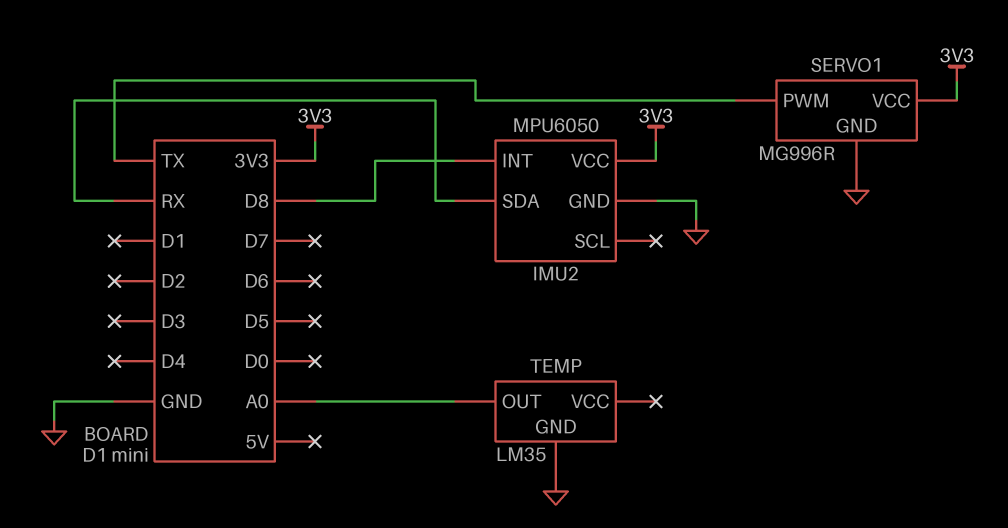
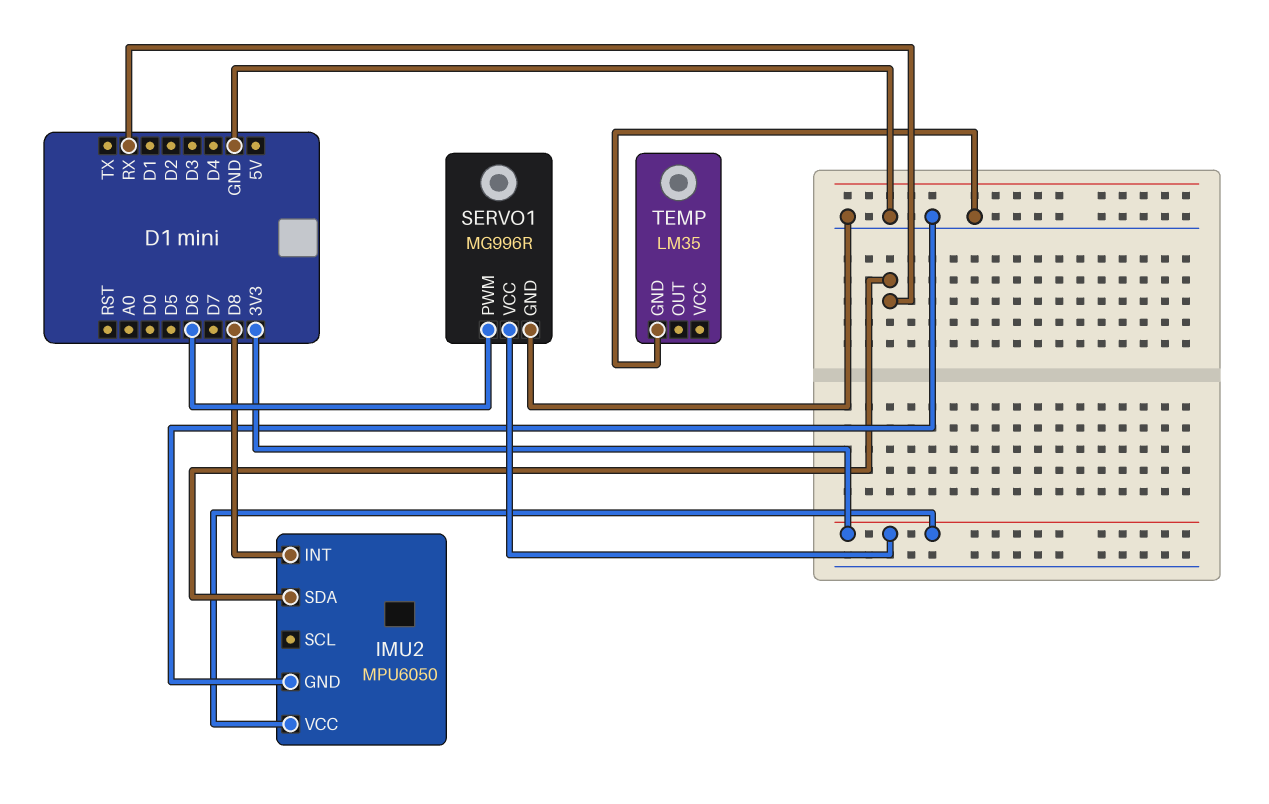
SERVO1 pin PWM: TX -> D6
TEMP pin OUT: A0 -> none

